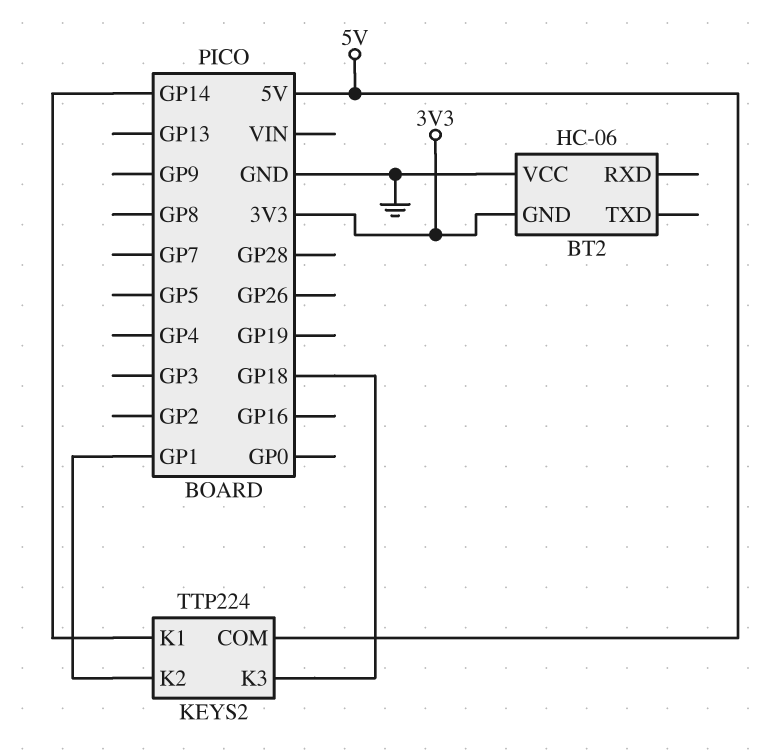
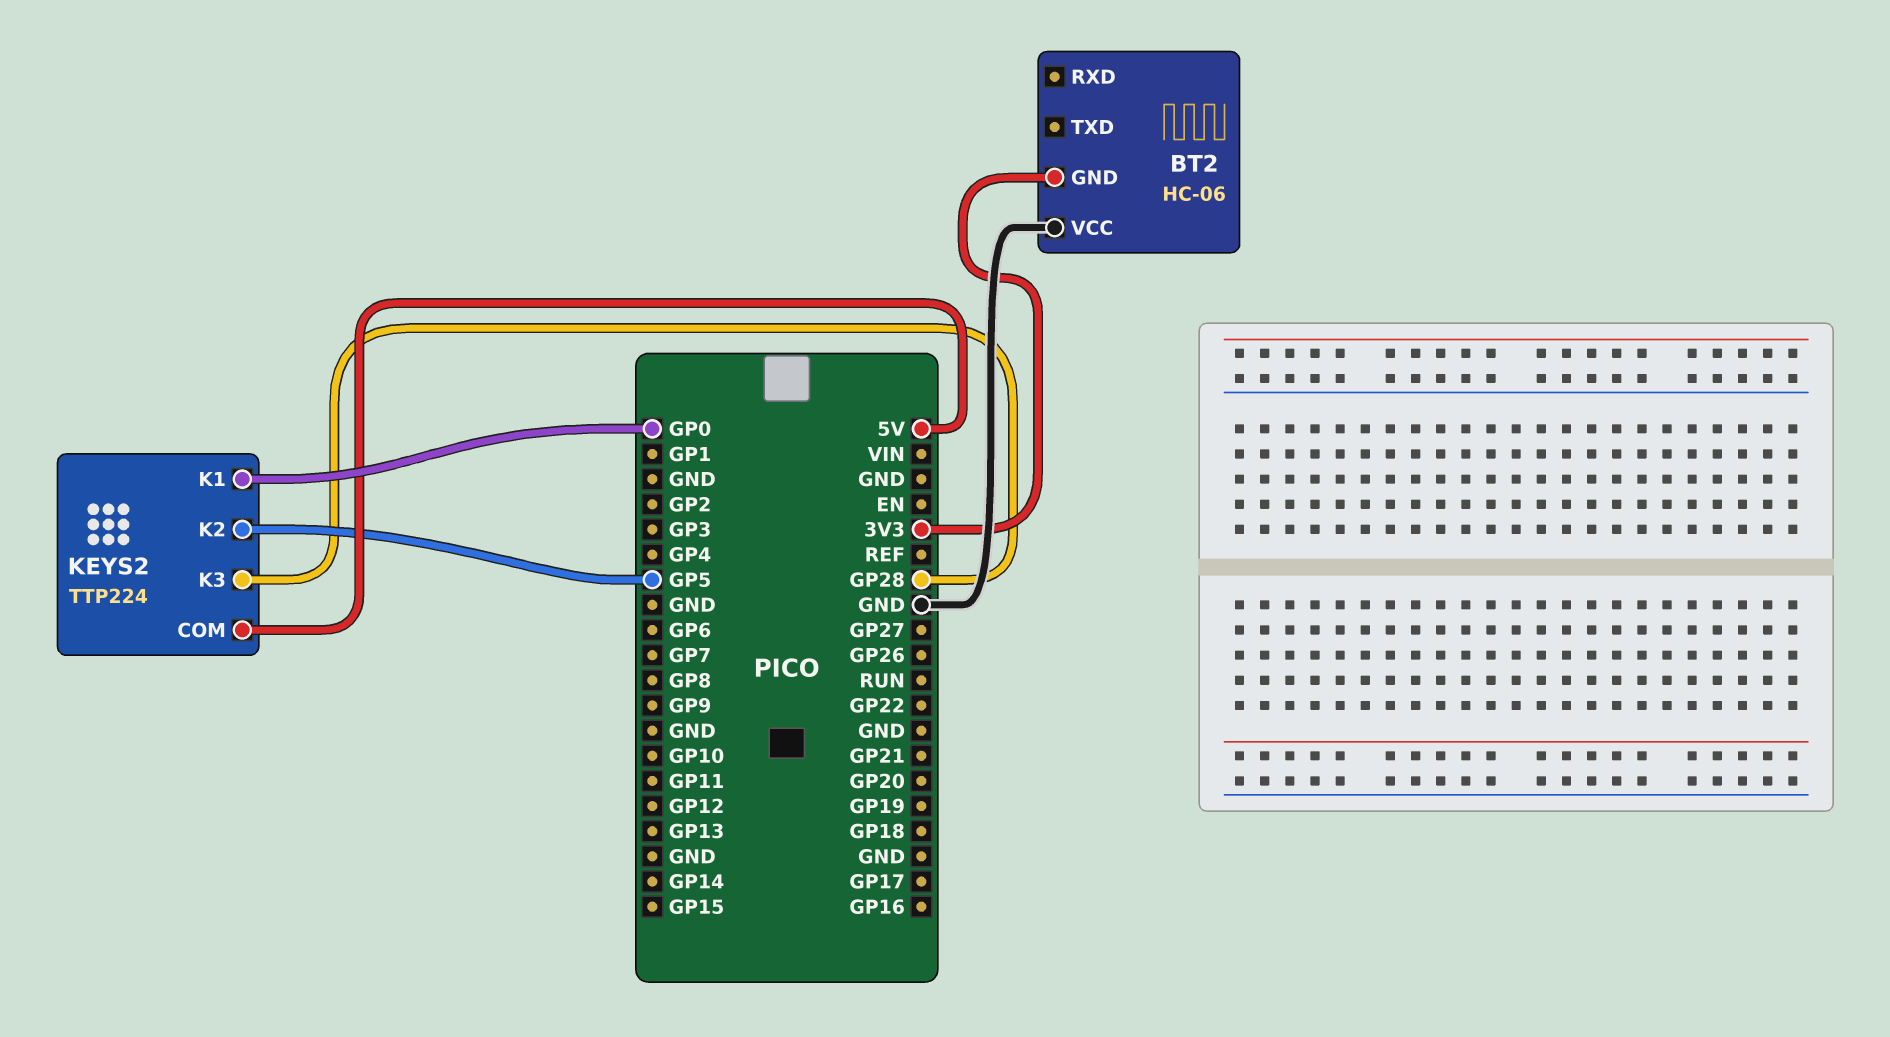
KEYS2 pin K1: GP14 -> GP0
KEYS2 pin K2: GP1 -> GP5
KEYS2 pin K3: GP18 -> GP28

